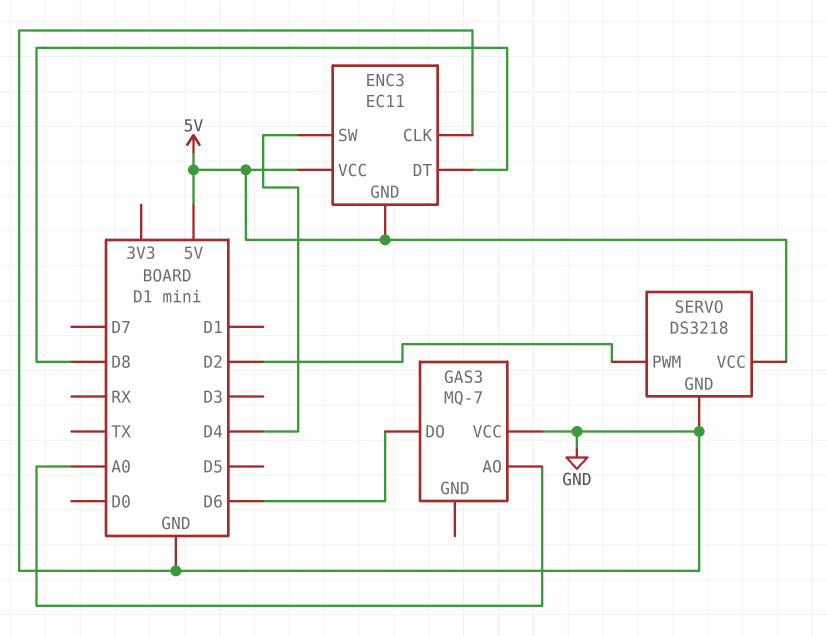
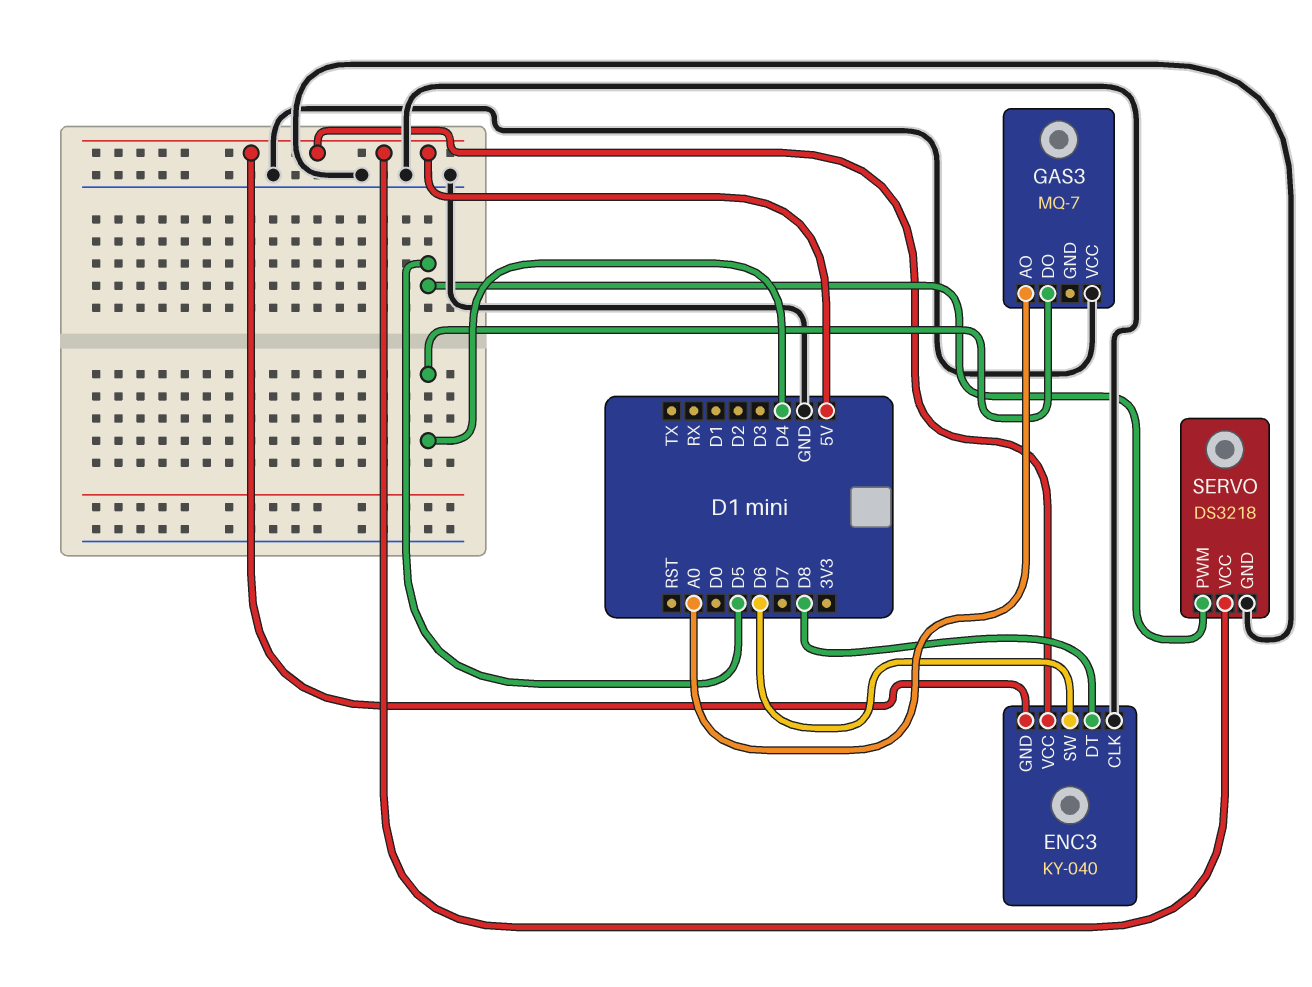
ENC3: EC11 -> KY-040
ENC3 pin SW: D4 -> D6
GAS3 pin DO: D6 -> D4
SERVO pin PWM: D2 -> D5

